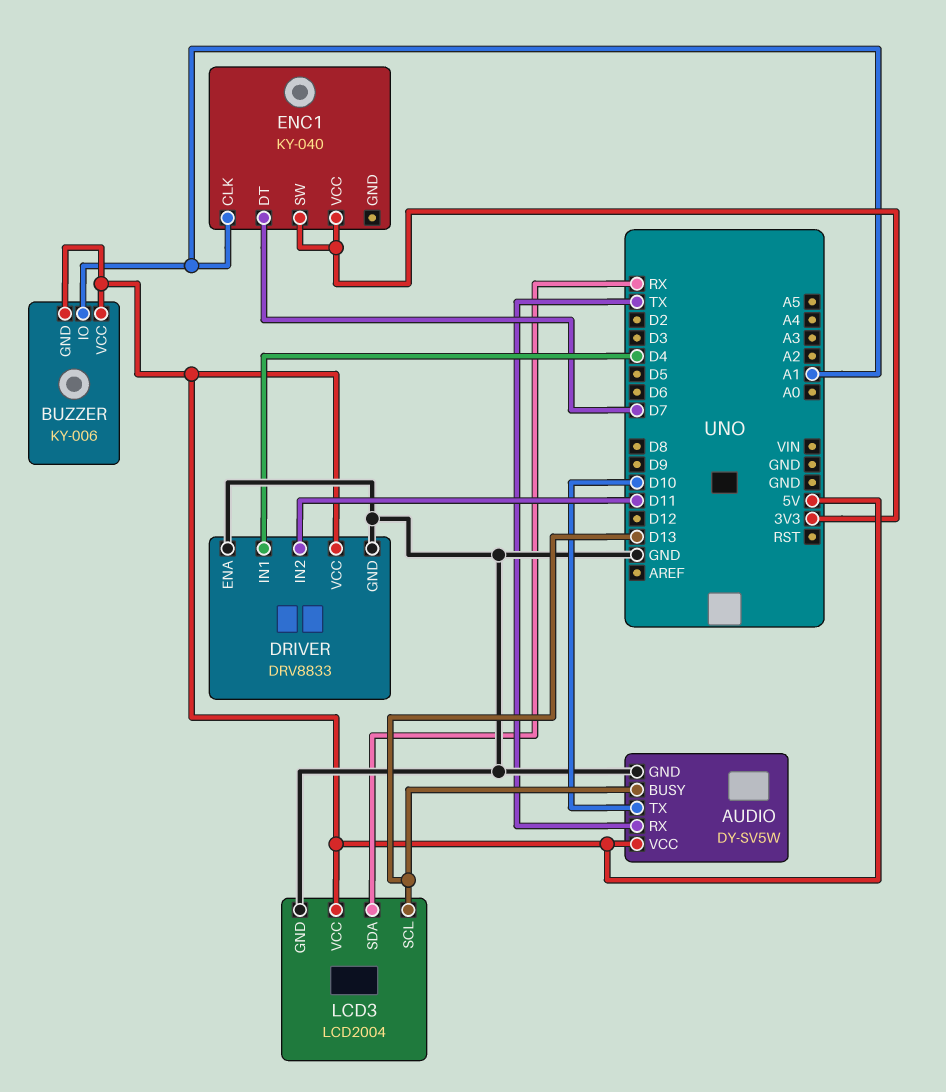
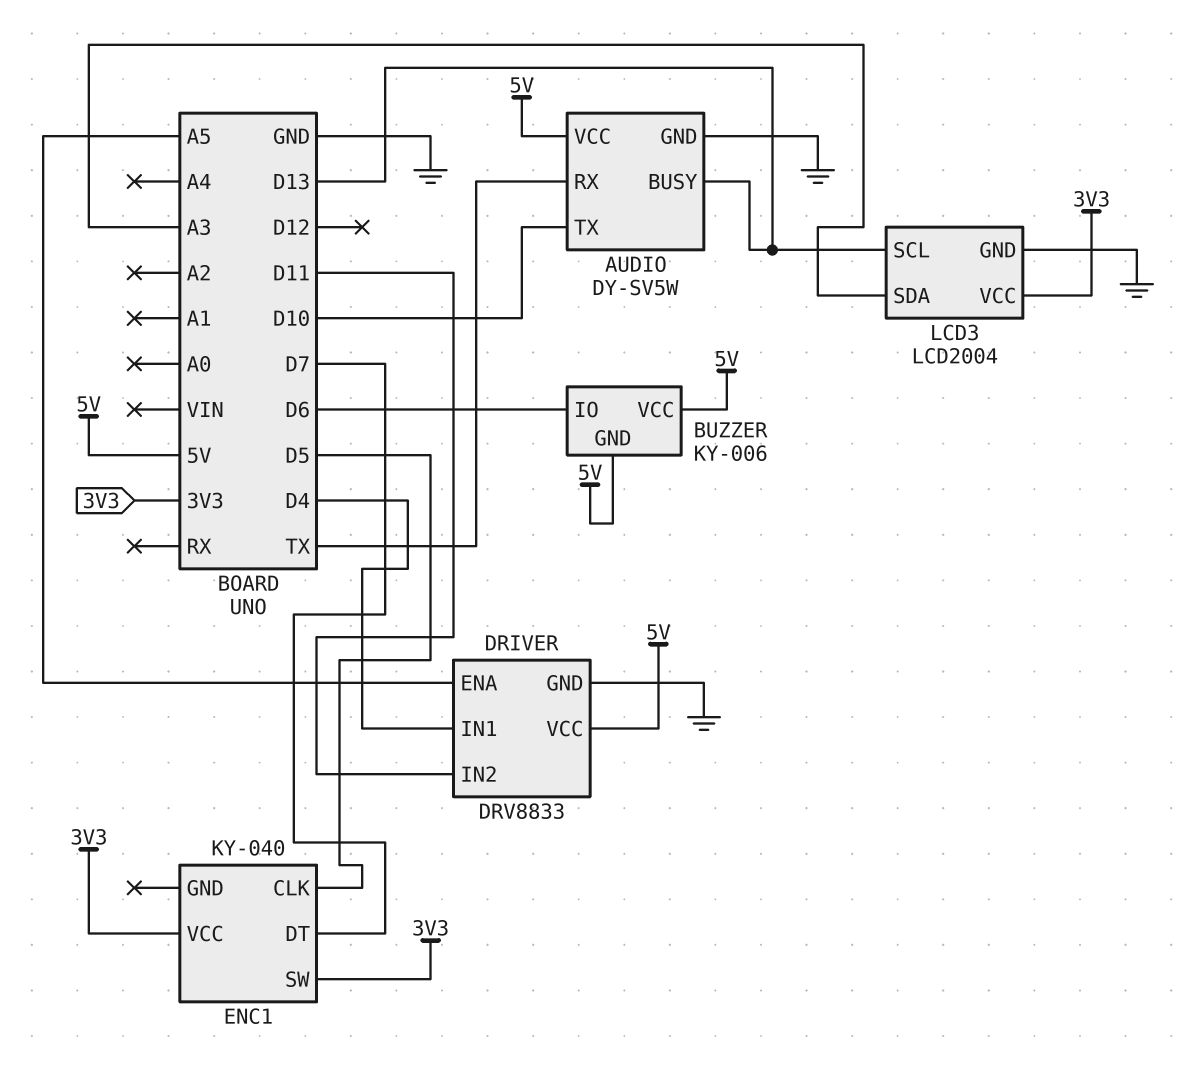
BUZZER pin IO: A1 -> D6
DRIVER pin ENA: GND -> A5
ENC1 pin CLK: A1 -> D5
LCD3 pin SDA: RX -> A3
LCD3 pin VCC: 5V -> 3V3

